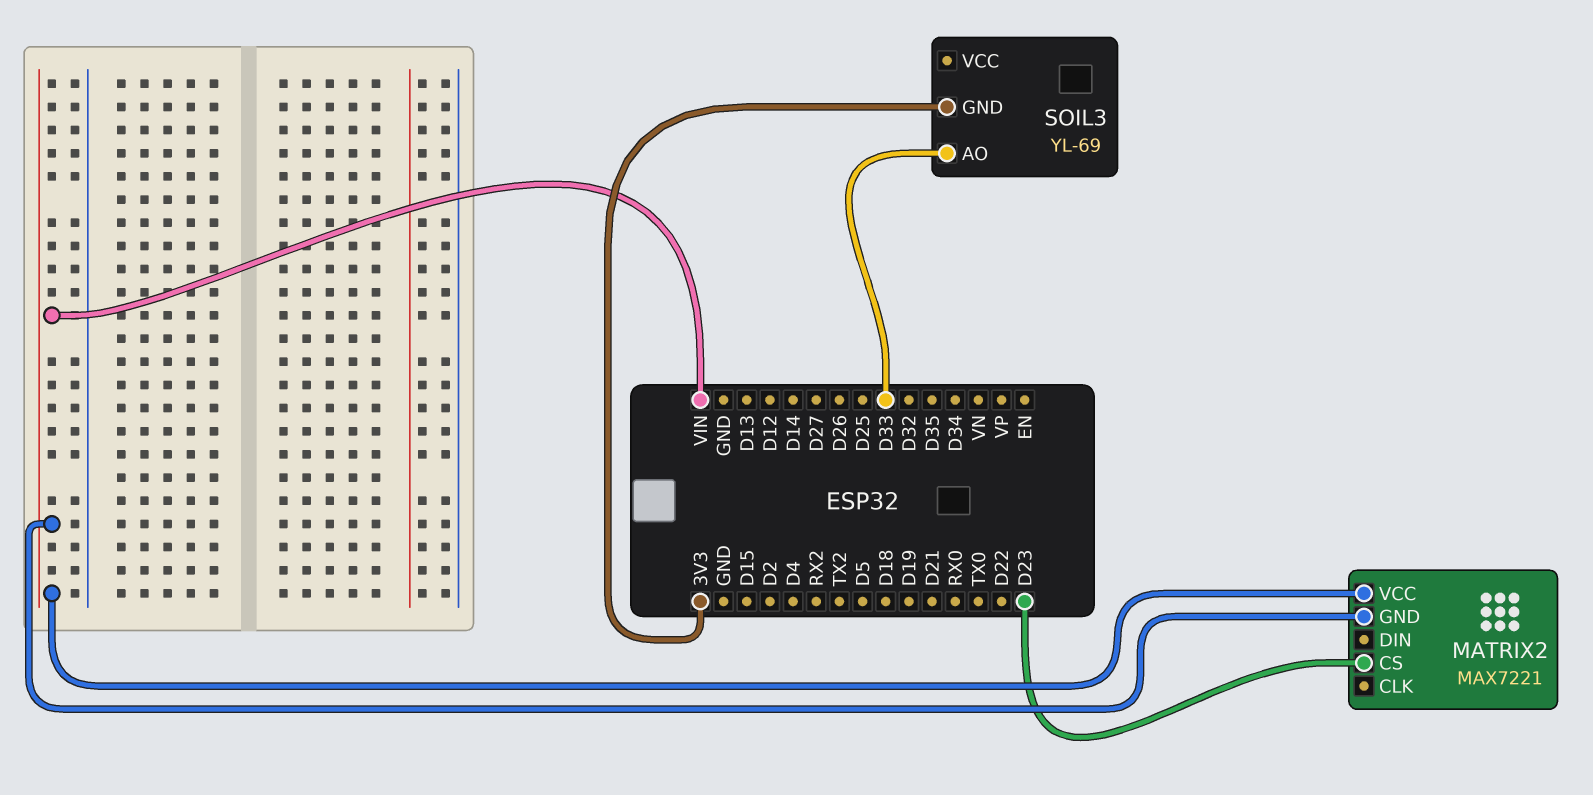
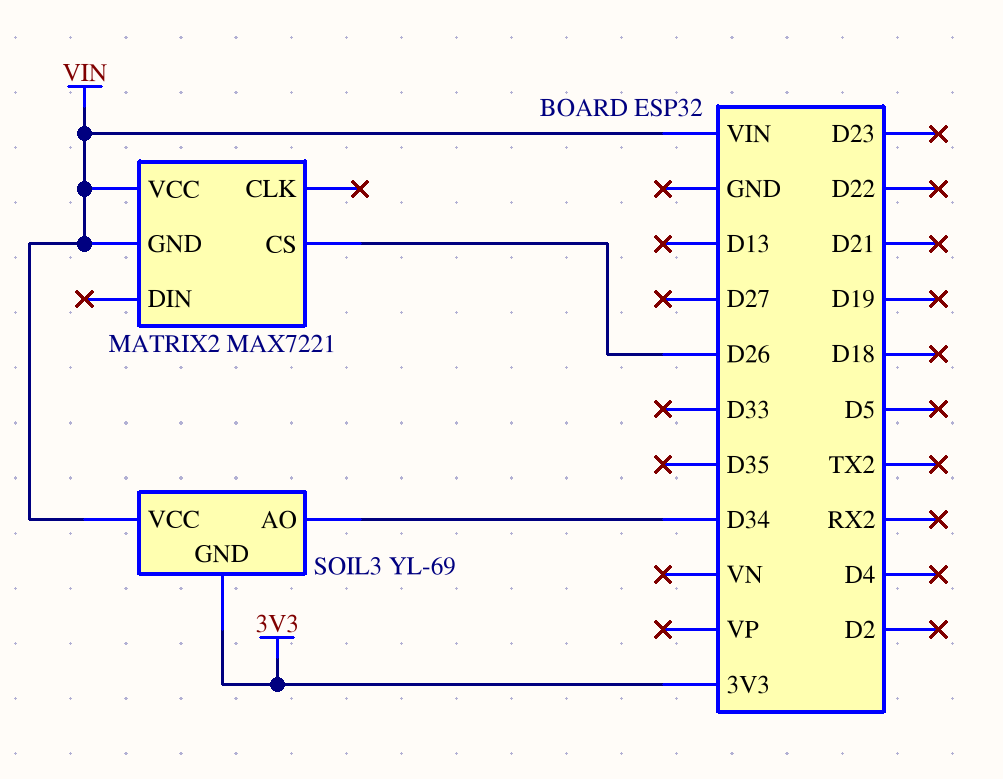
MATRIX2 pin CS: D23 -> D26
SOIL3 pin AO: D33 -> D34
SOIL3 pin VCC: none -> VIN

